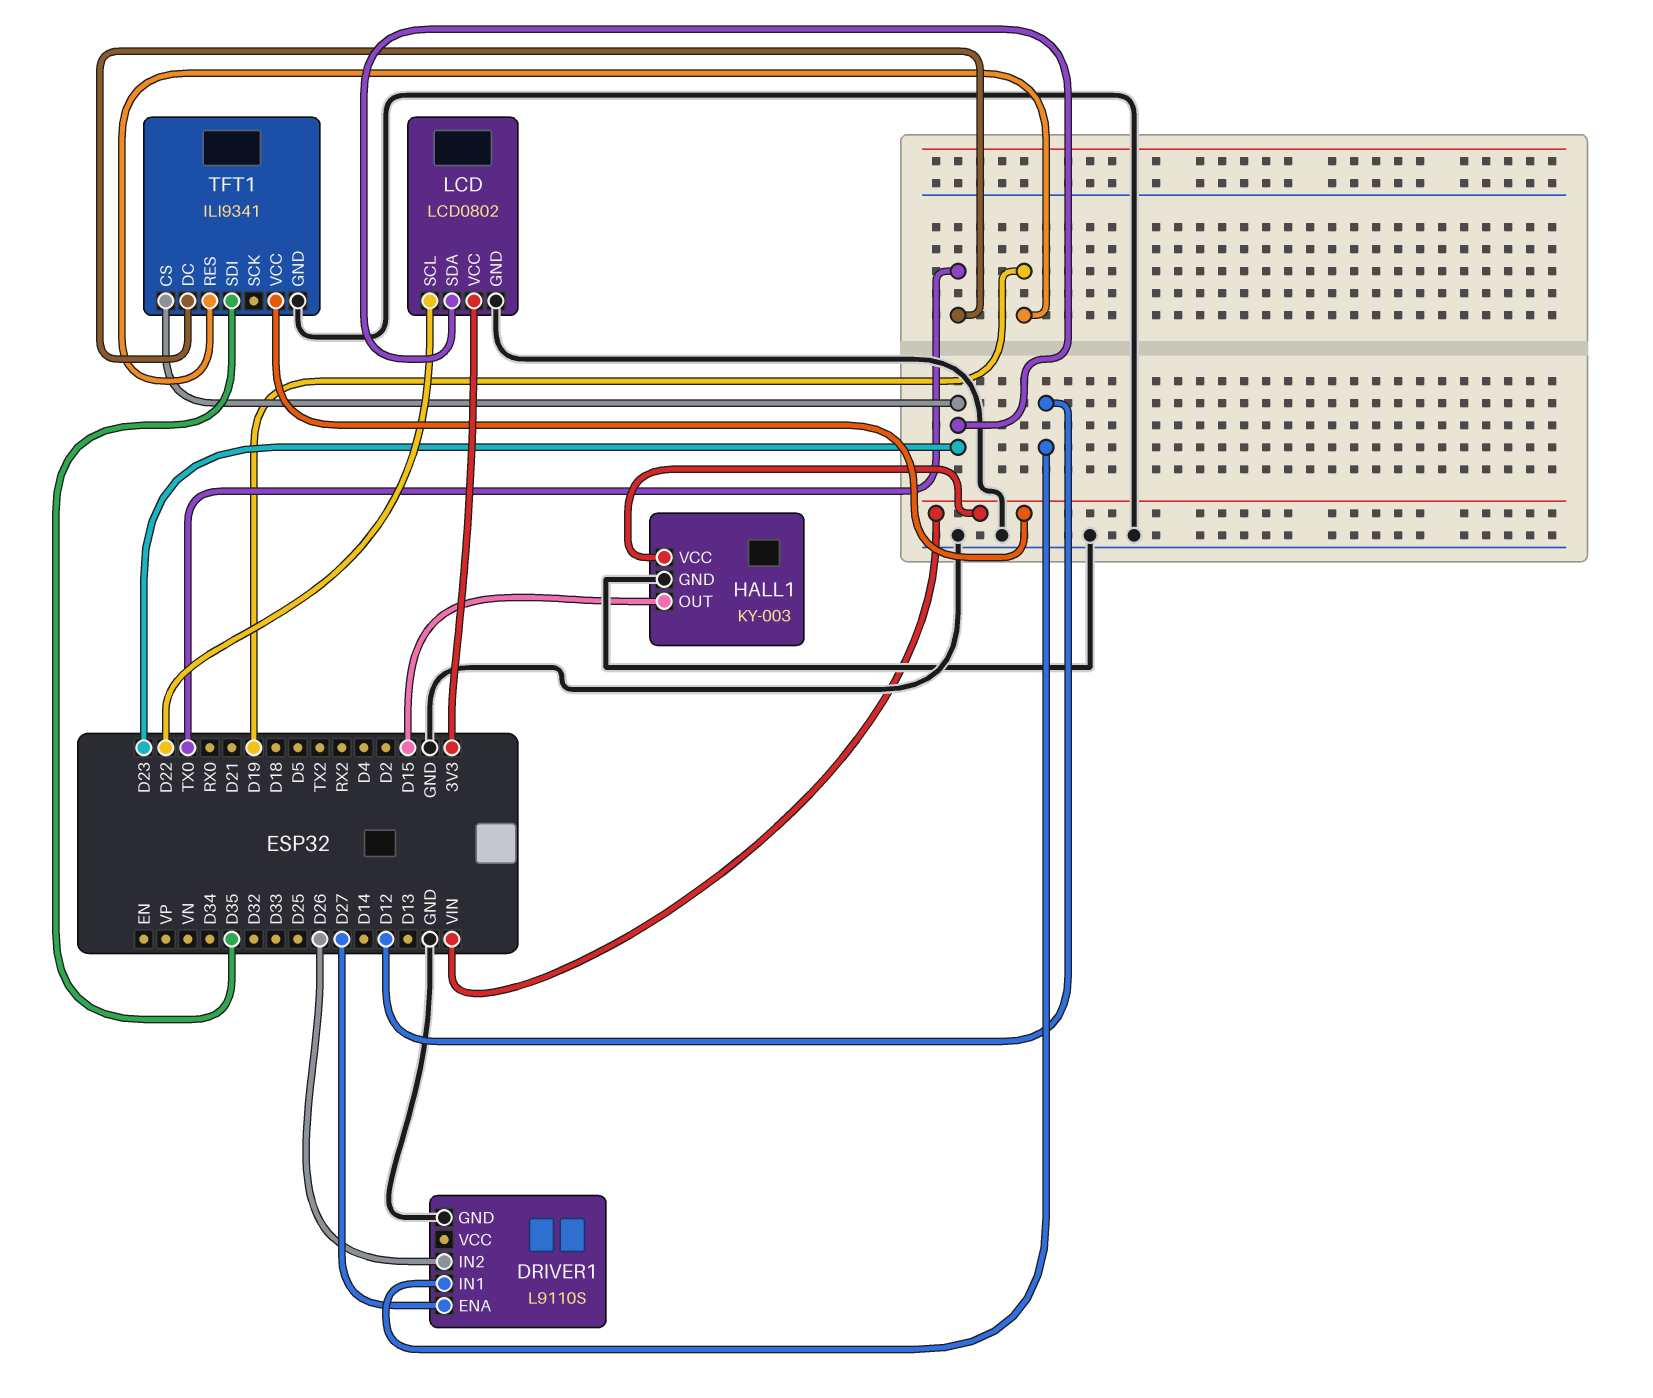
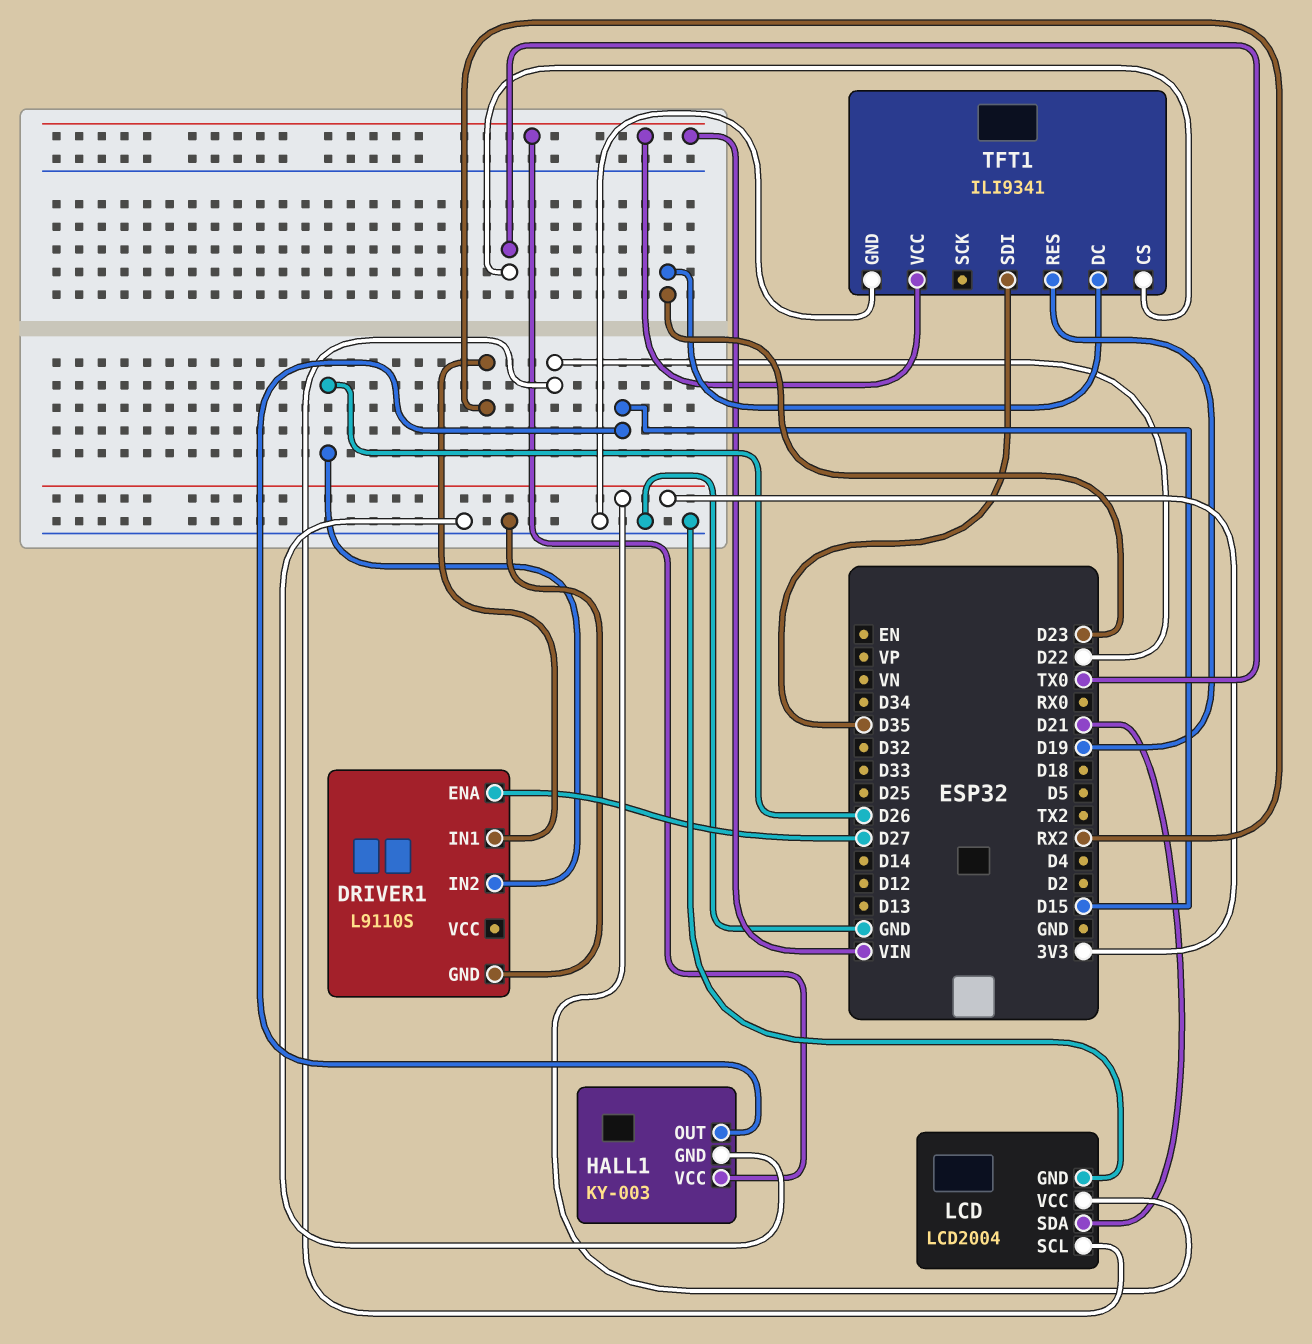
DRIVER1 pin IN1: D12 -> RX2
LCD: LCD0802 -> LCD2004
LCD pin SDA: D23 -> D21
TFT1 pin CS: D23 -> TX0
TFT1 pin DC: TX0 -> D23

